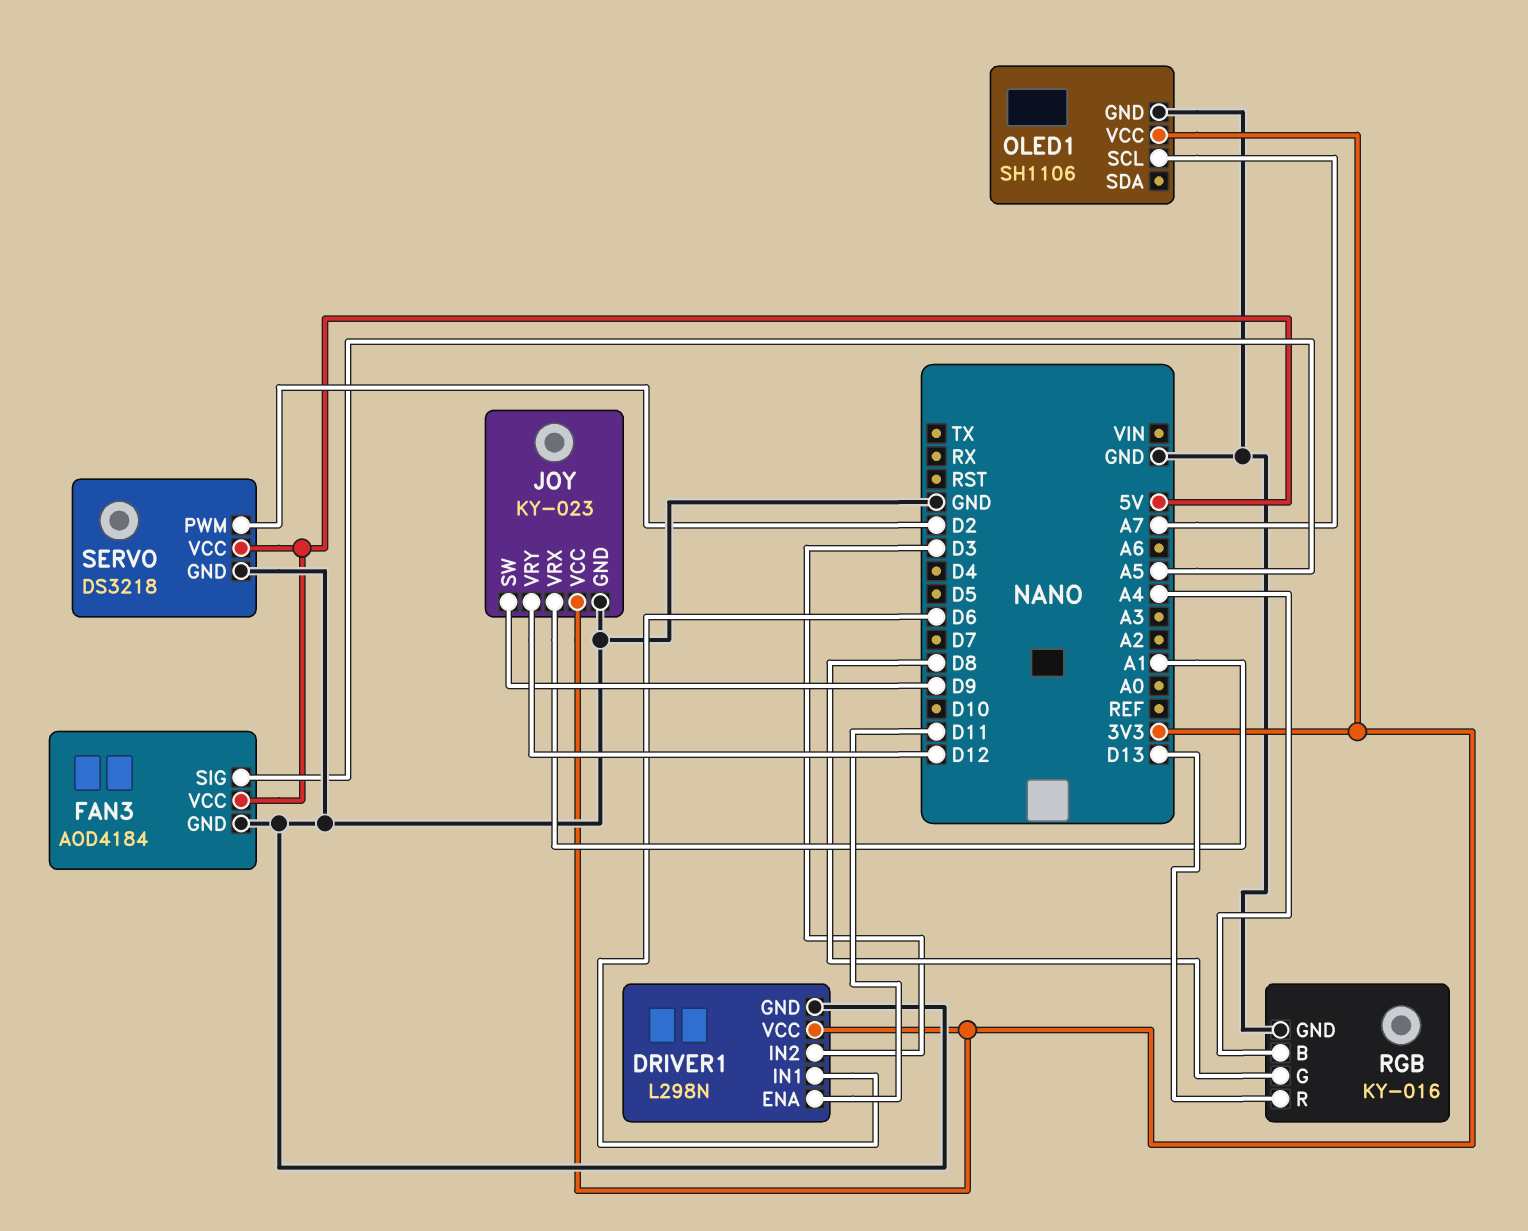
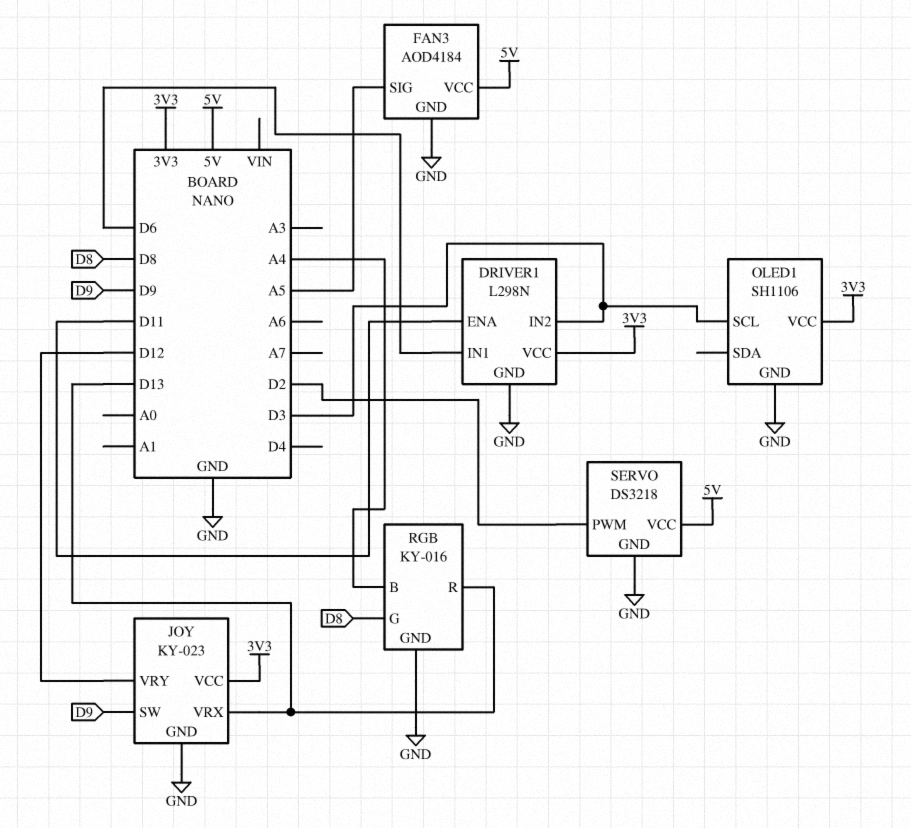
JOY pin VRX: A1 -> D13
OLED1 pin SCL: A7 -> D3

